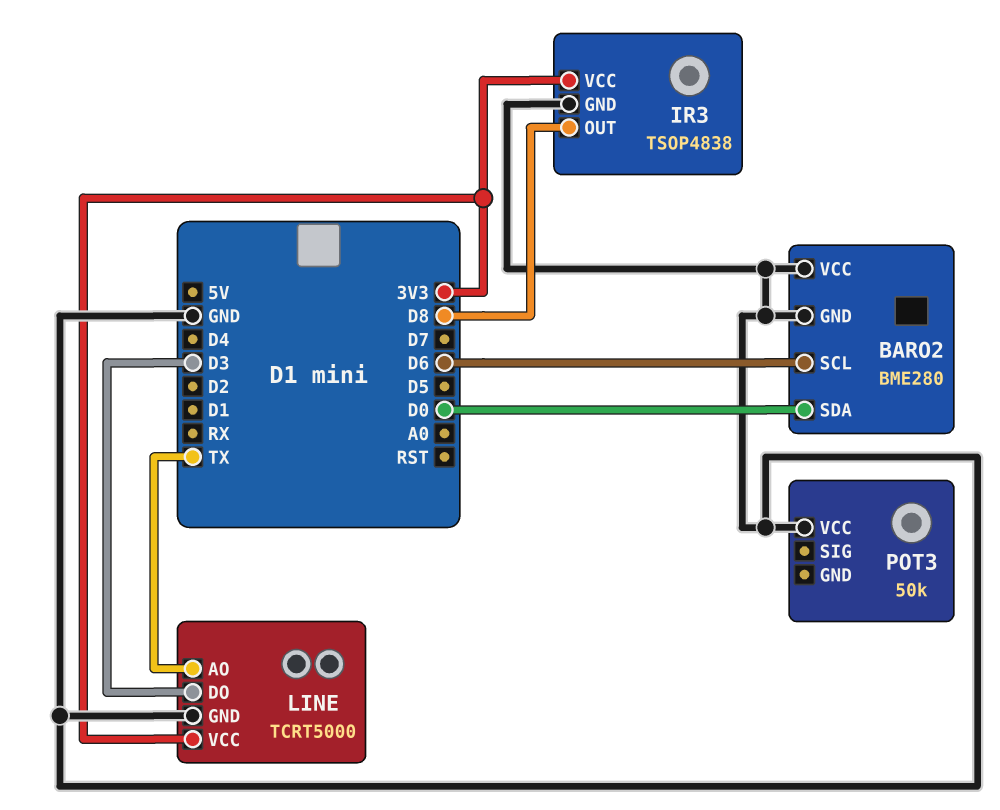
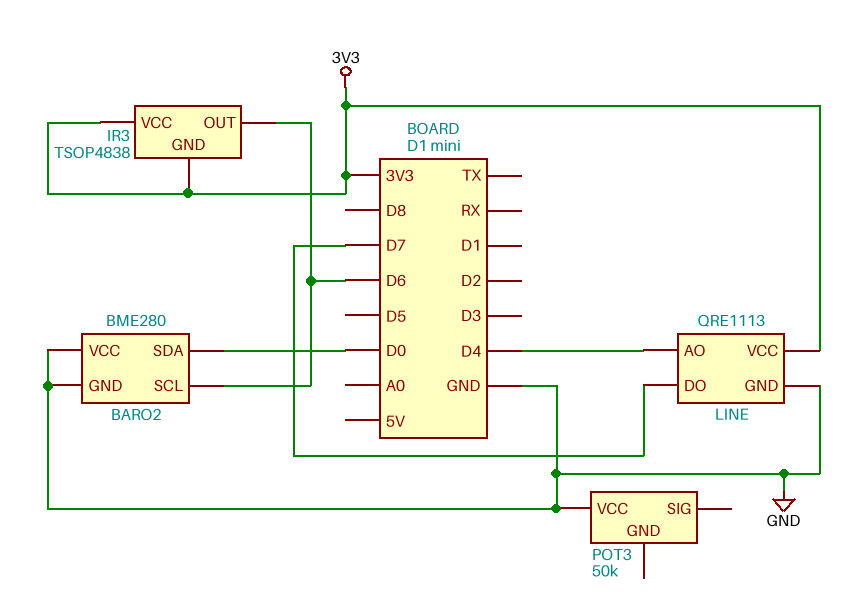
IR3 pin GND: GND -> 3V3
IR3 pin OUT: D8 -> D6
LINE: TCRT5000 -> QRE1113
LINE pin AO: TX -> D4
LINE pin DO: D3 -> D7

